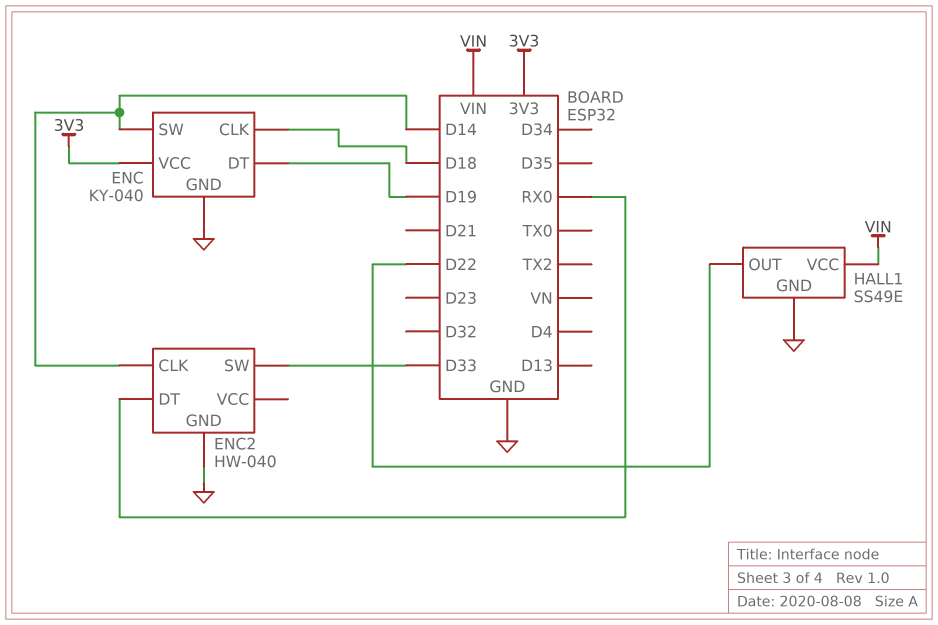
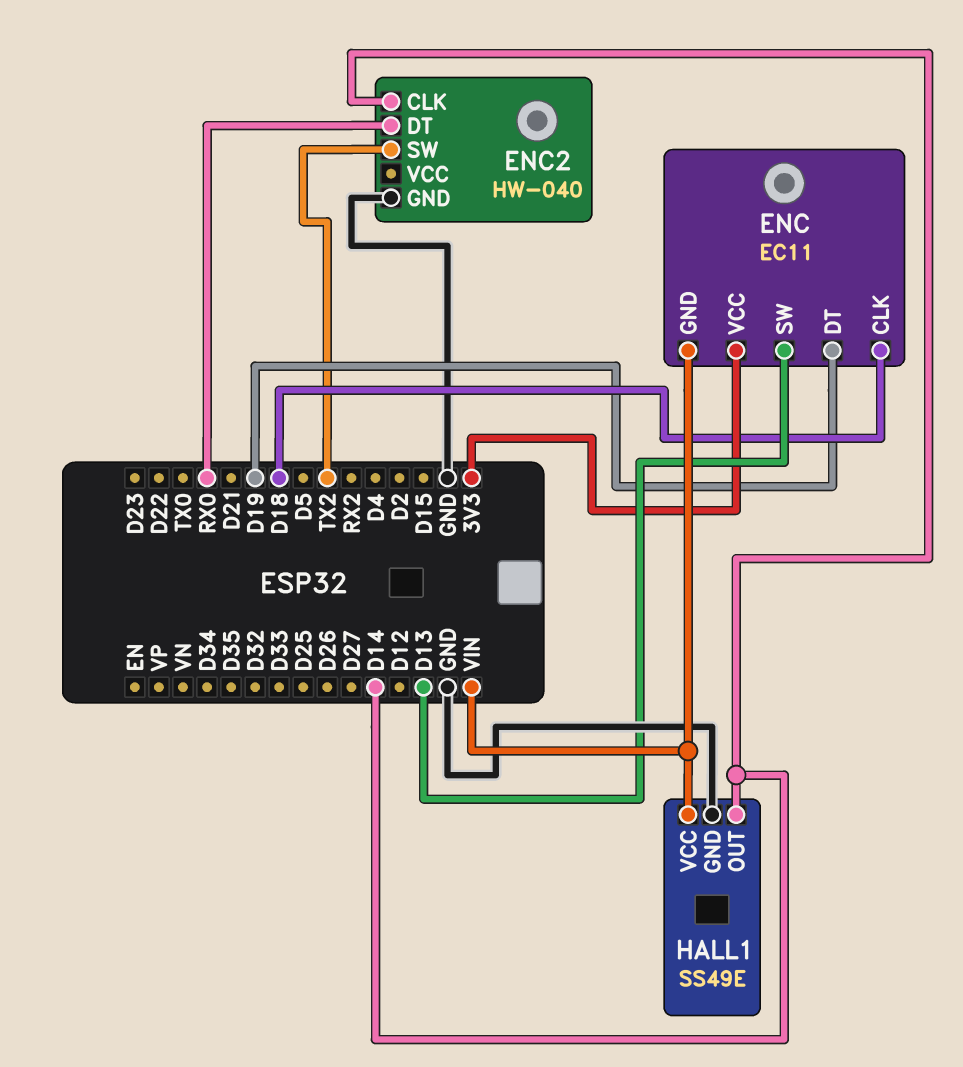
ENC: KY-040 -> EC11
ENC pin GND: GND -> VIN
ENC pin SW: D14 -> D13
ENC2 pin SW: D33 -> TX2
HALL1 pin OUT: D22 -> D14

